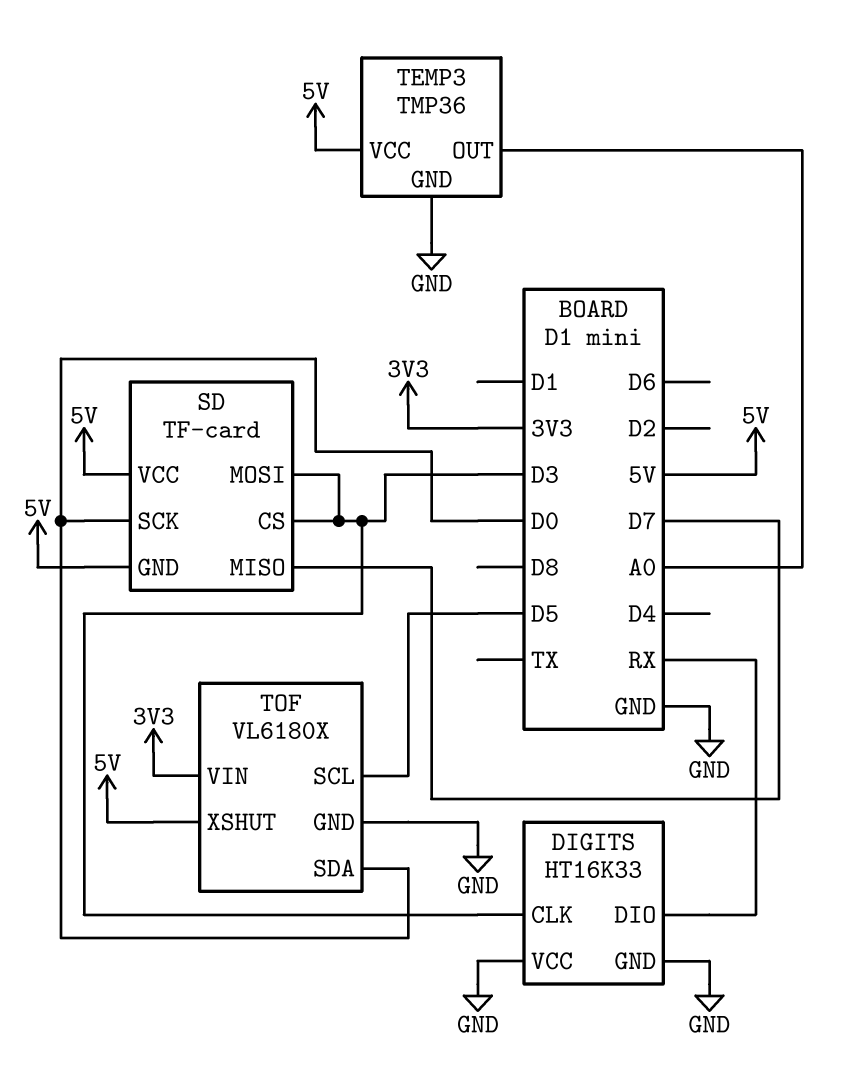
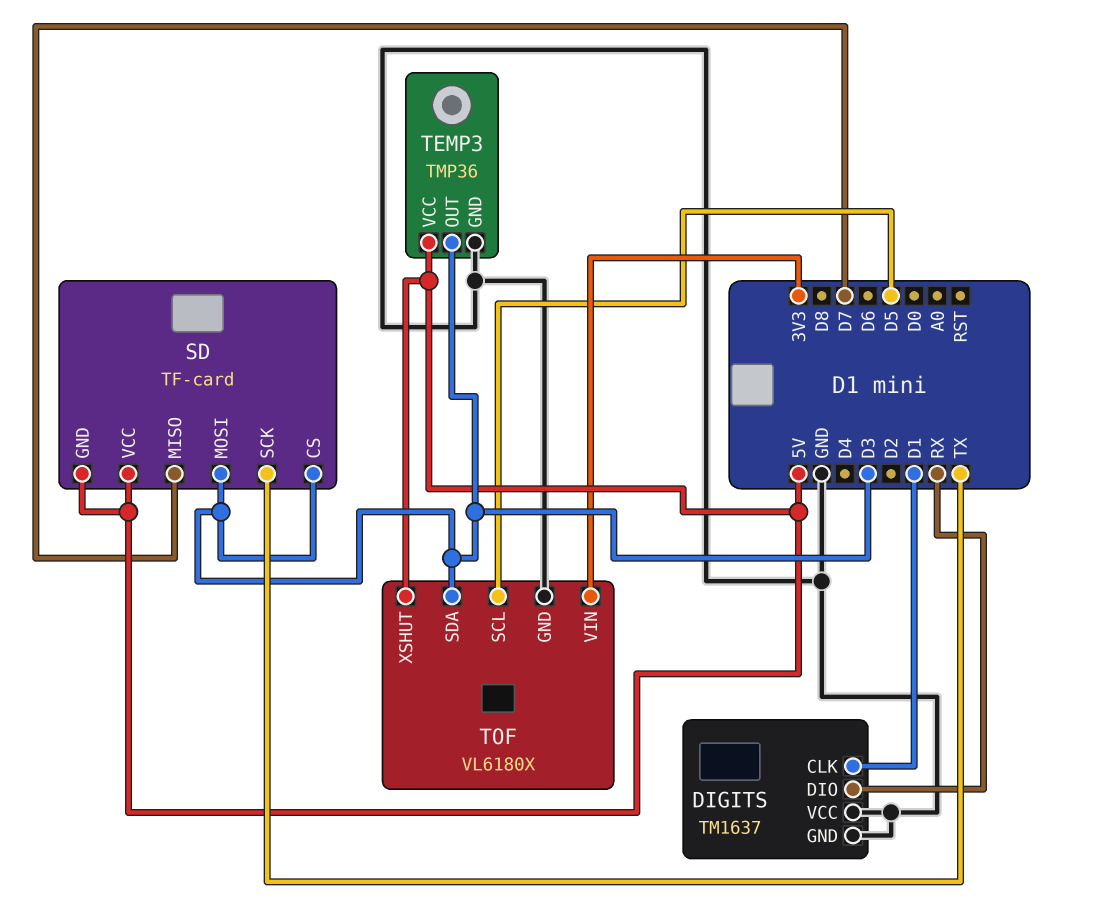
DIGITS: HT16K33 -> TM1637
DIGITS pin CLK: D3 -> D1
SD pin SCK: D0 -> TX
TEMP3 pin OUT: A0 -> D3
TOF pin SDA: D0 -> D3

